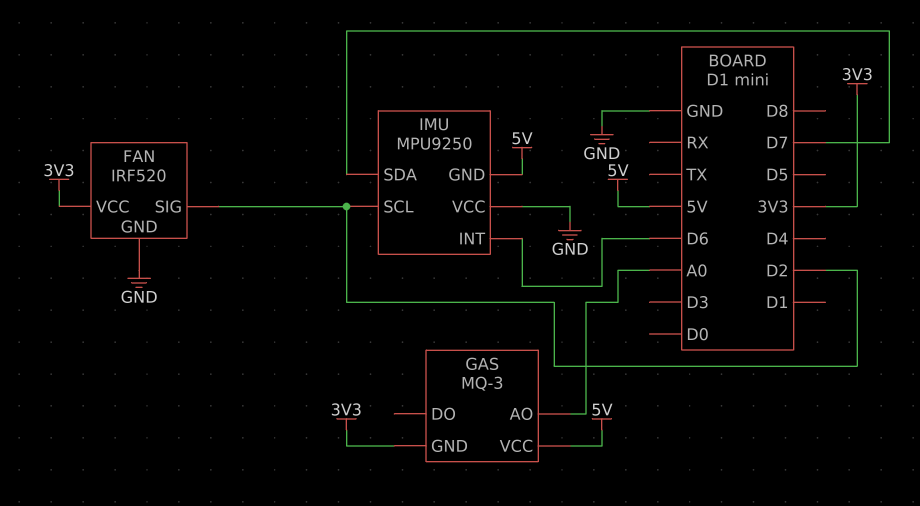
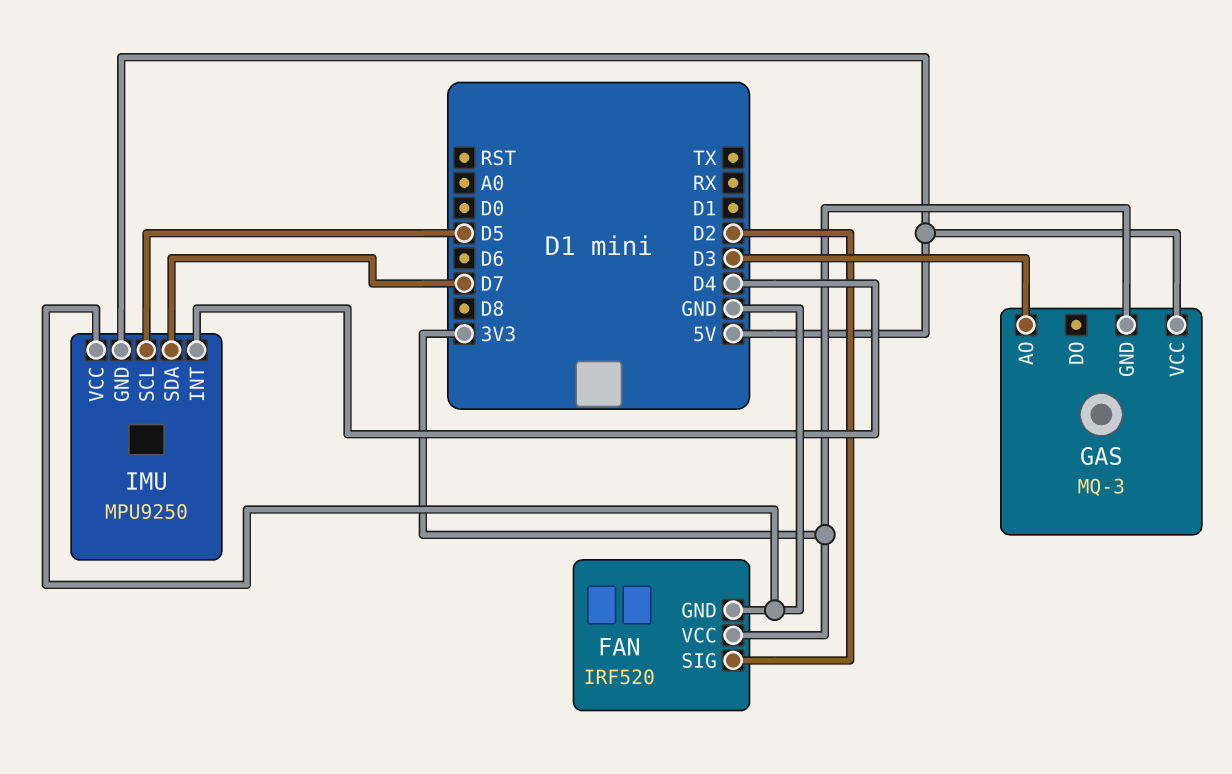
GAS pin AO: A0 -> D3
IMU pin INT: D6 -> D4
IMU pin SCL: D2 -> D5

